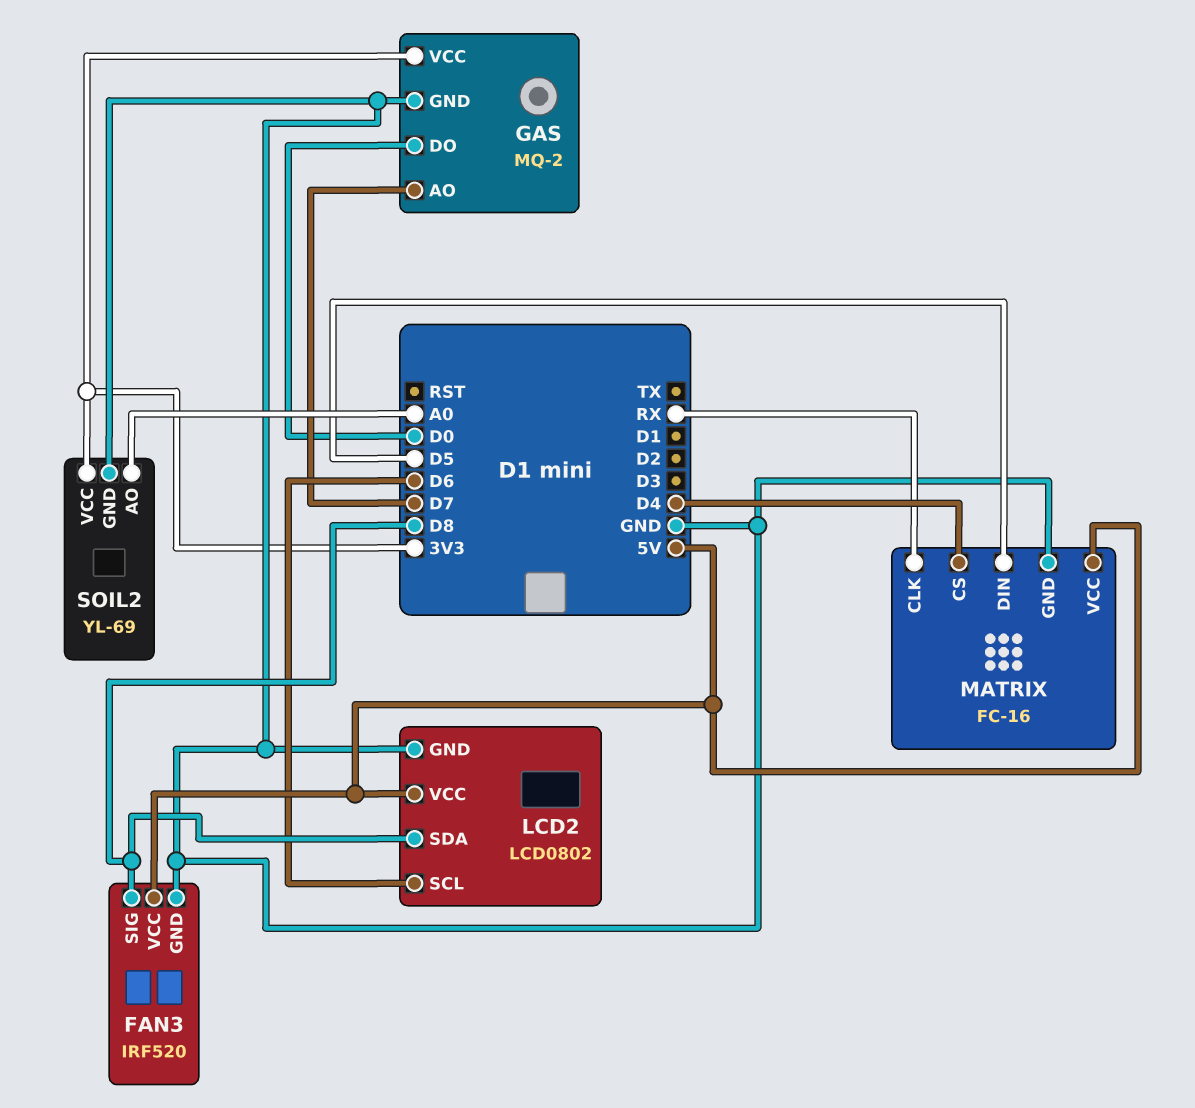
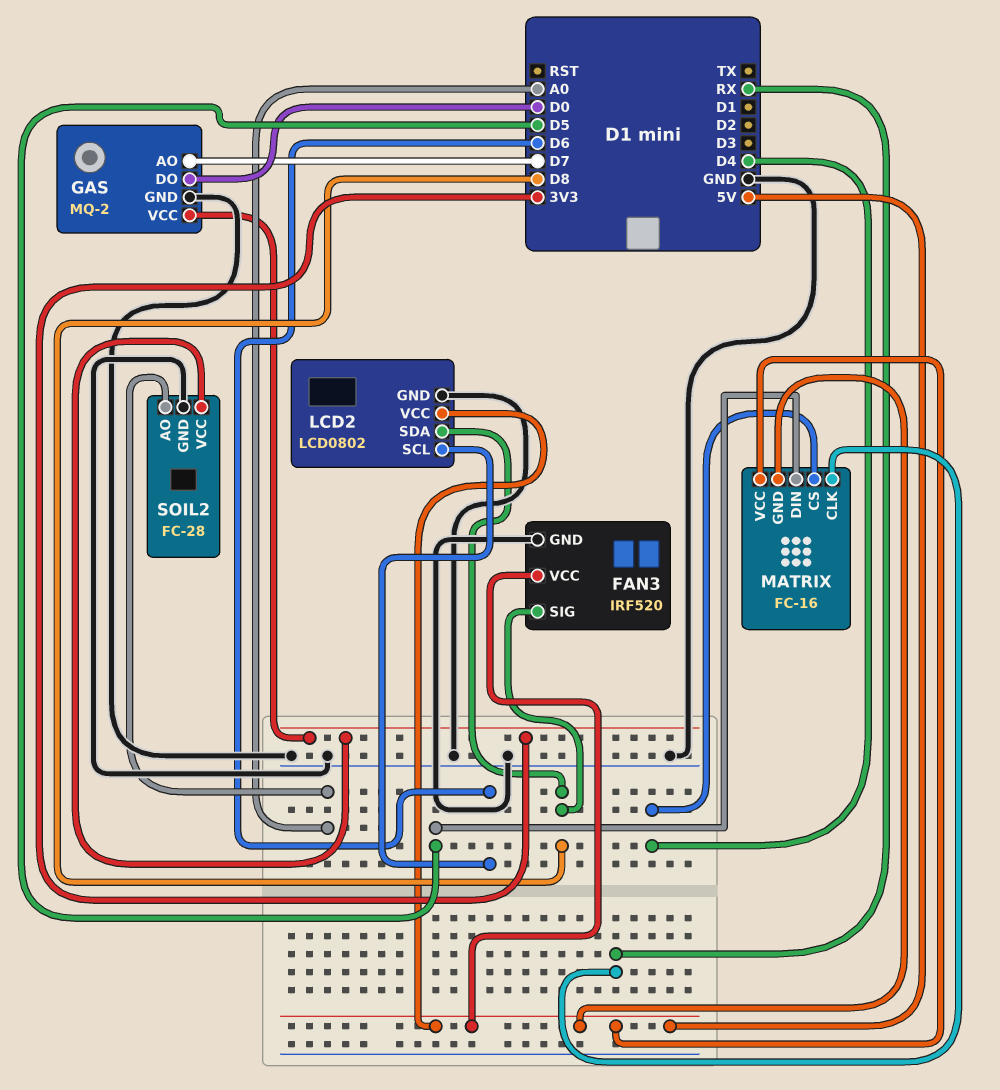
MATRIX pin GND: GND -> 5V
SOIL2: YL-69 -> FC-28

